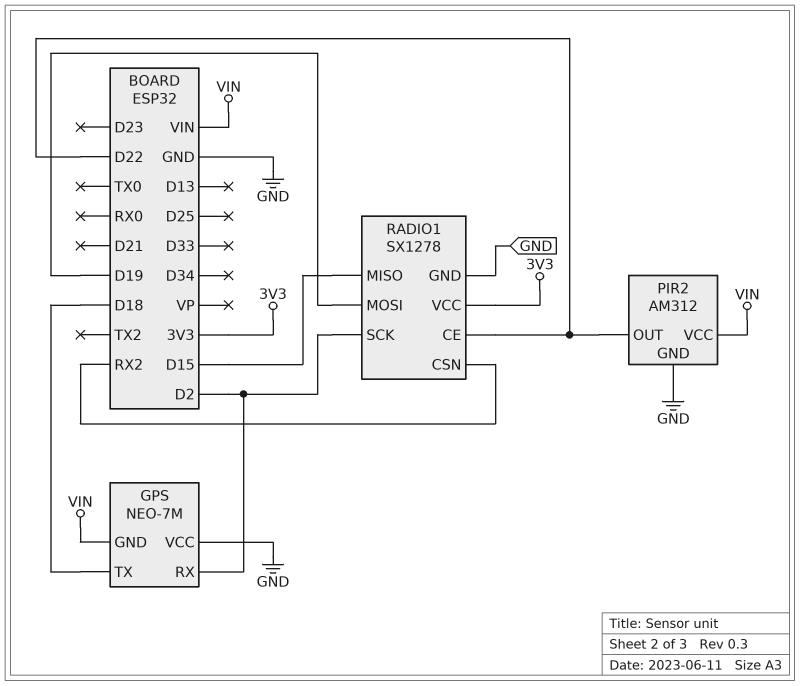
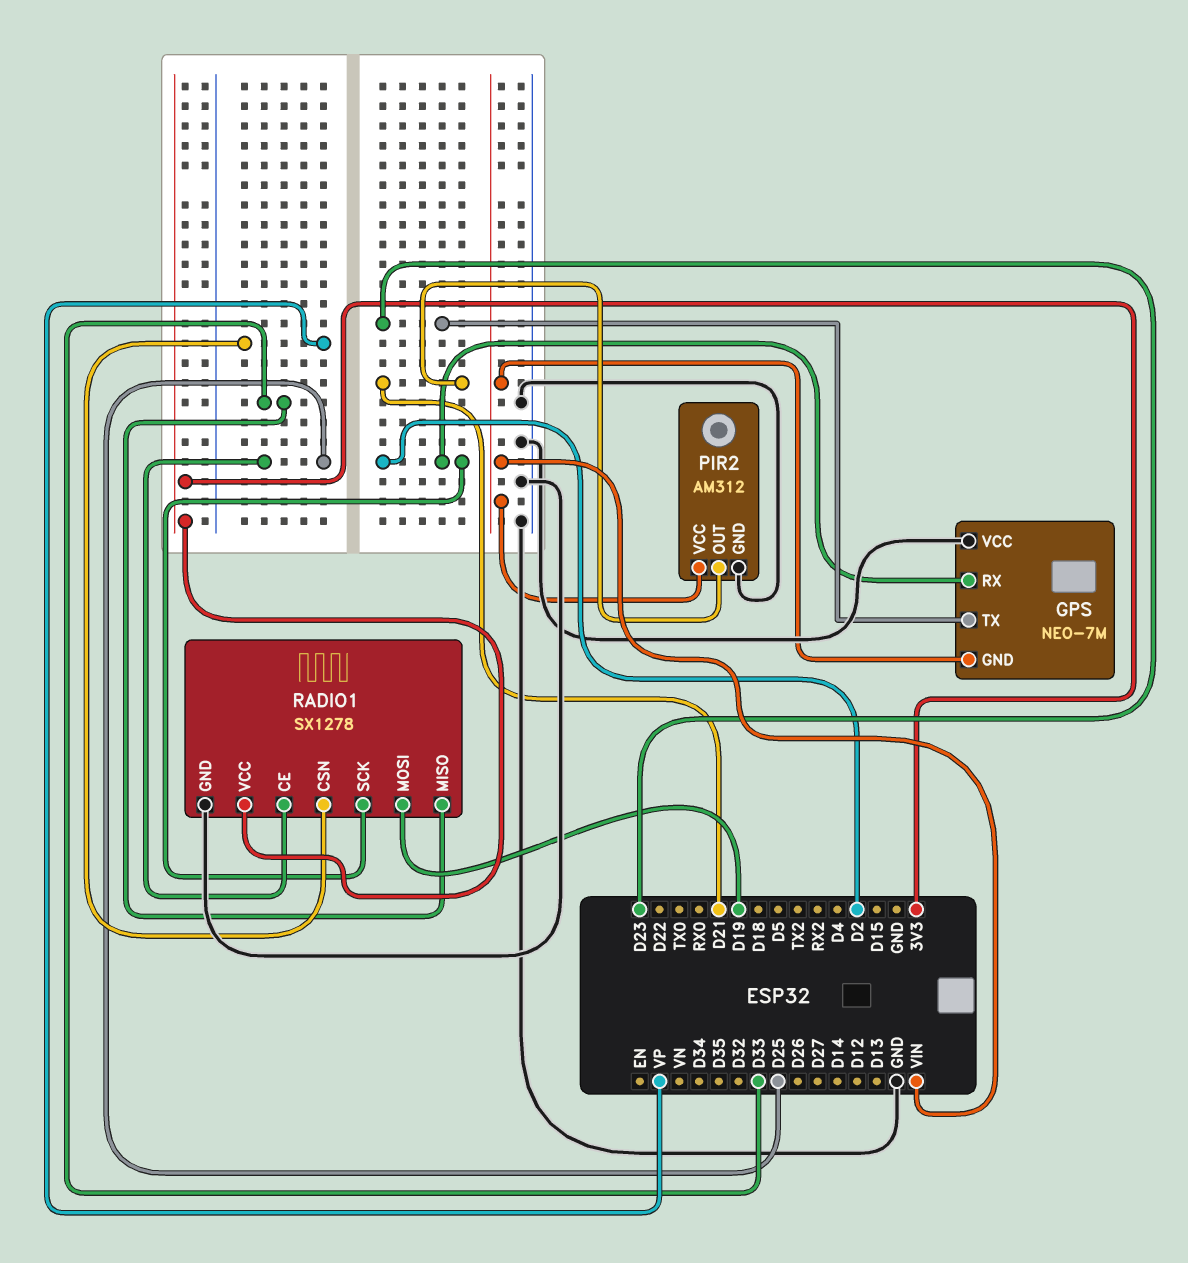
GPS pin TX: D18 -> D23
PIR2 pin OUT: D22 -> D21
RADIO1 pin CE: D22 -> D25
RADIO1 pin CSN: RX2 -> VP
RADIO1 pin MISO: D15 -> D33

